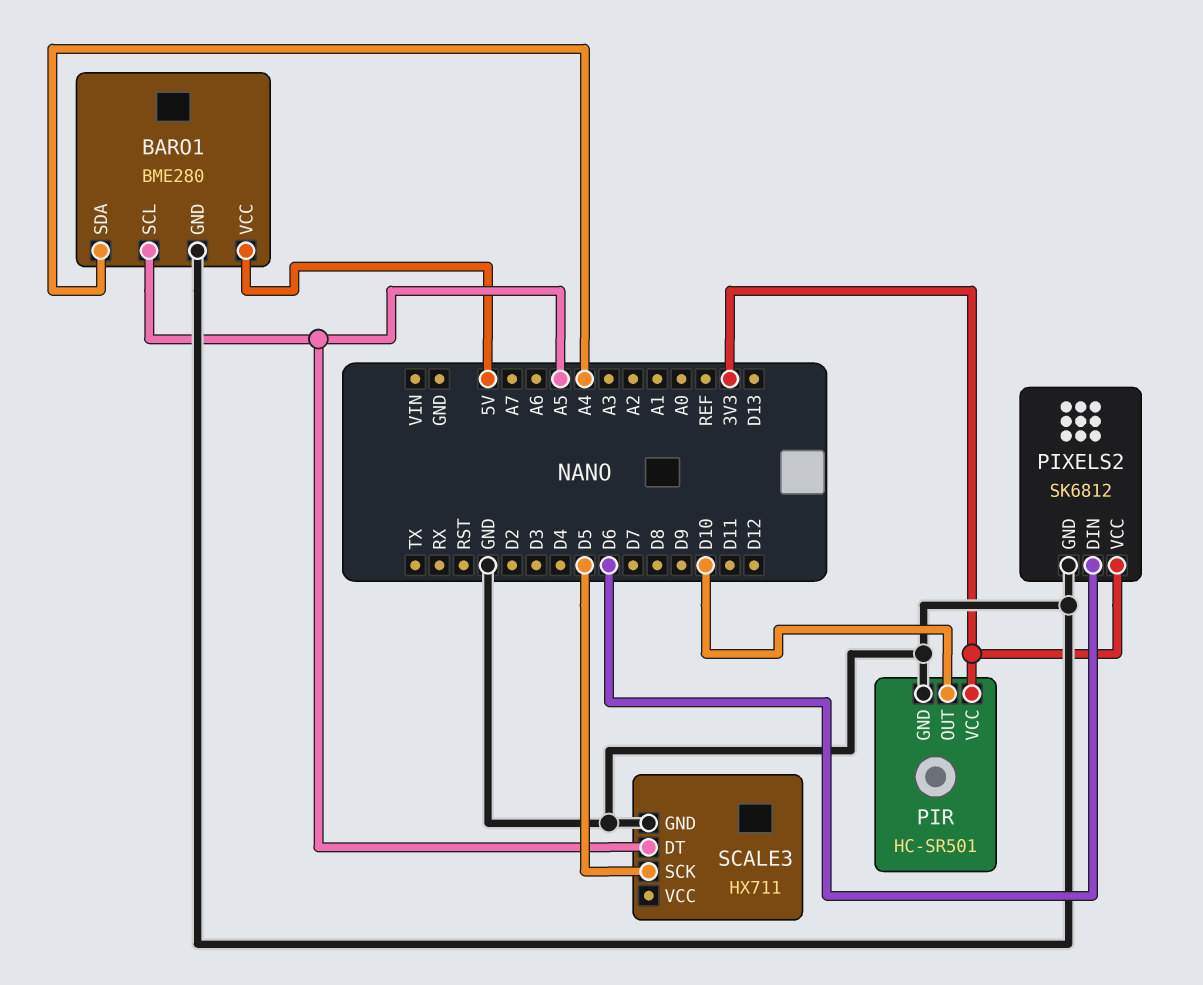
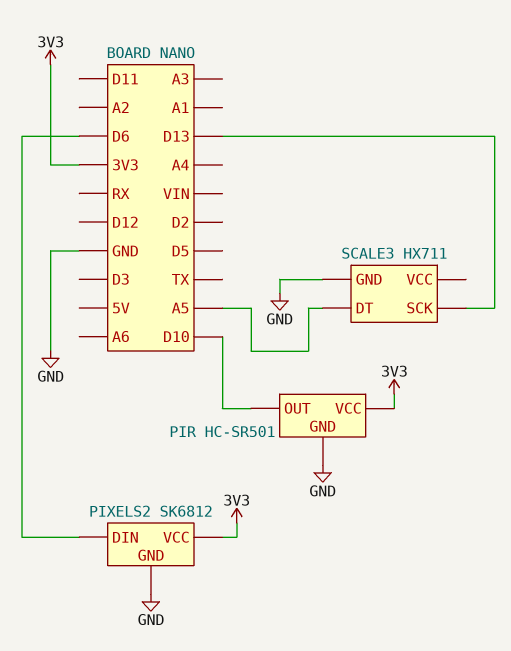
BARO1: BME280 -> none
BARO1 pin GND: GND -> none
BARO1 pin SCL: A5 -> none
BARO1 pin SDA: A4 -> none
BARO1 pin VCC: 5V -> none
SCALE3 pin SCK: D5 -> D13

